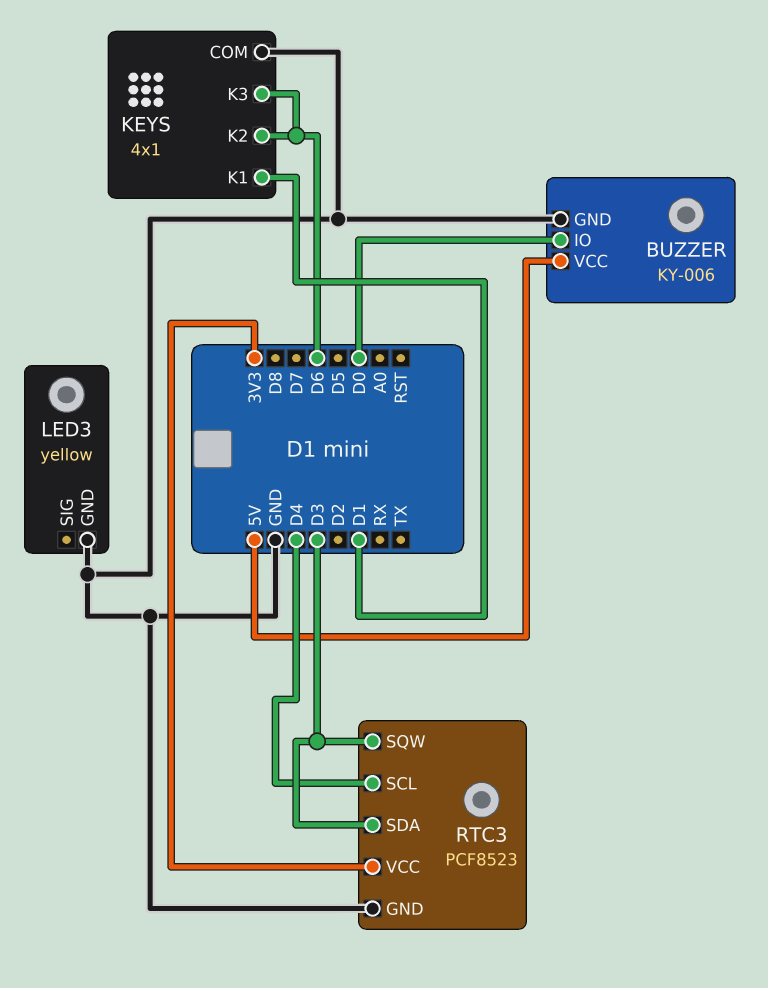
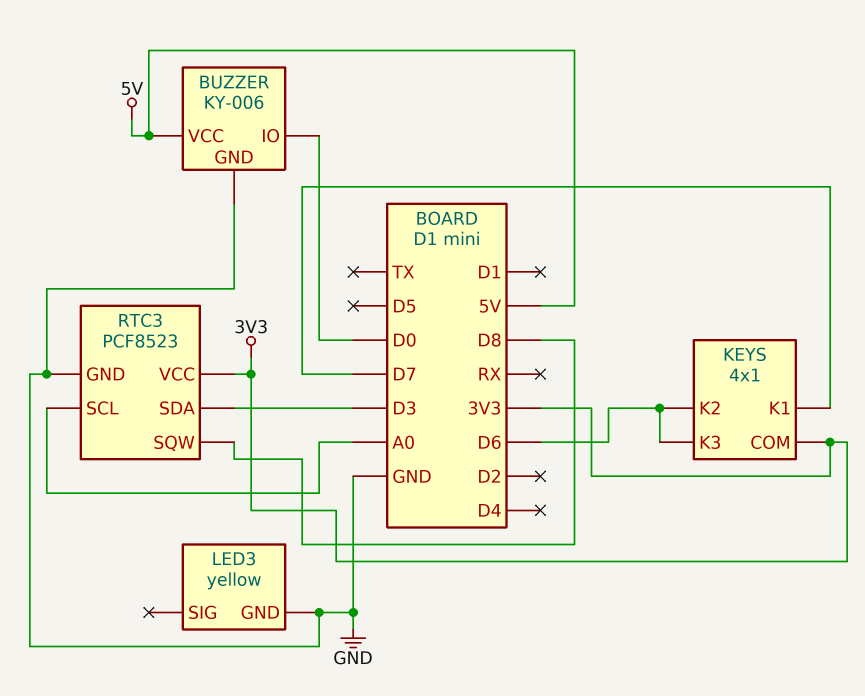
KEYS pin COM: GND -> 3V3
KEYS pin K1: D1 -> D7
RTC3 pin SCL: D4 -> A0
RTC3 pin SQW: D3 -> D8

